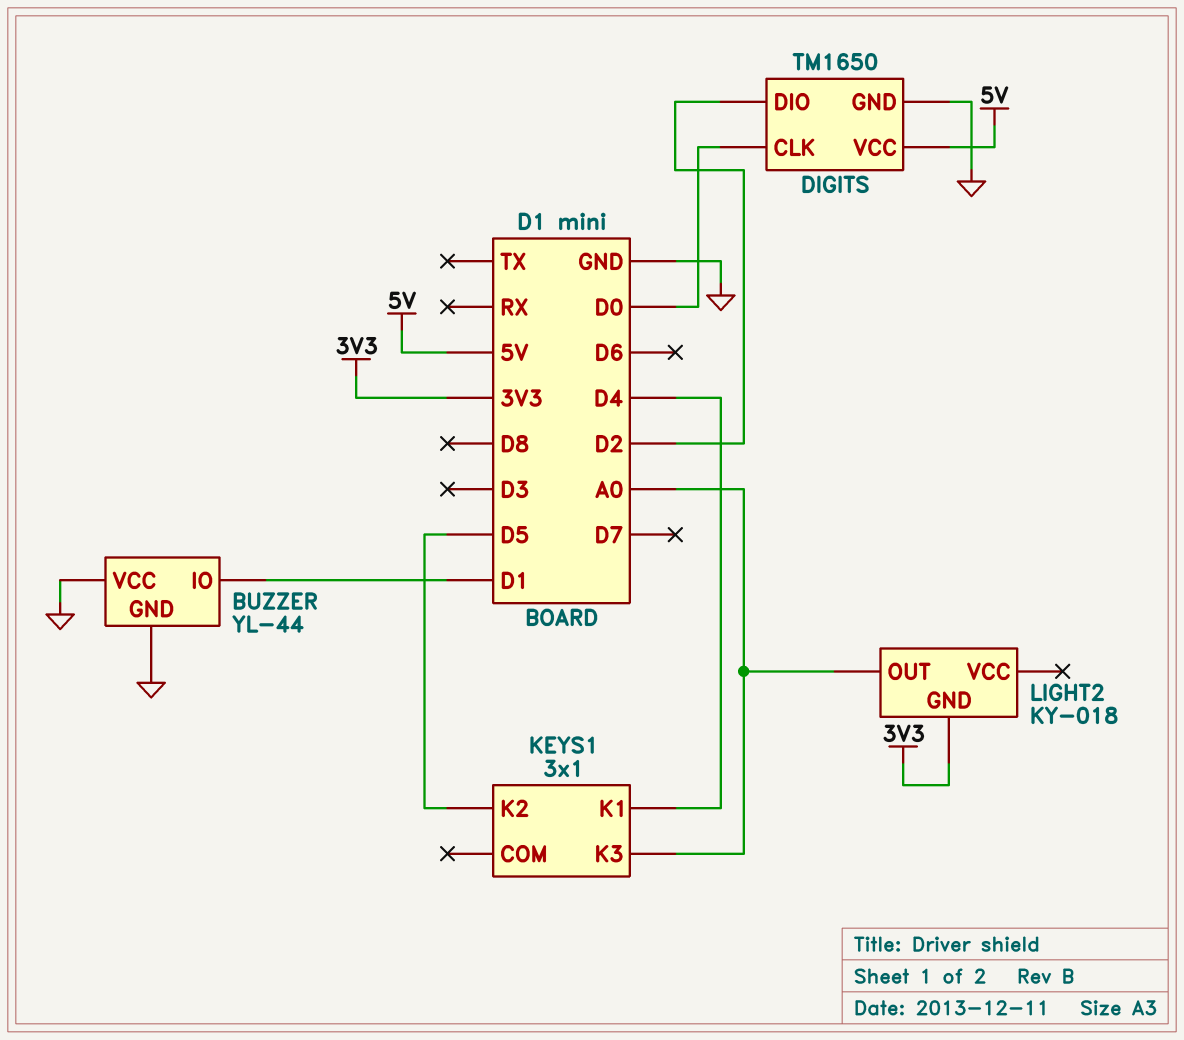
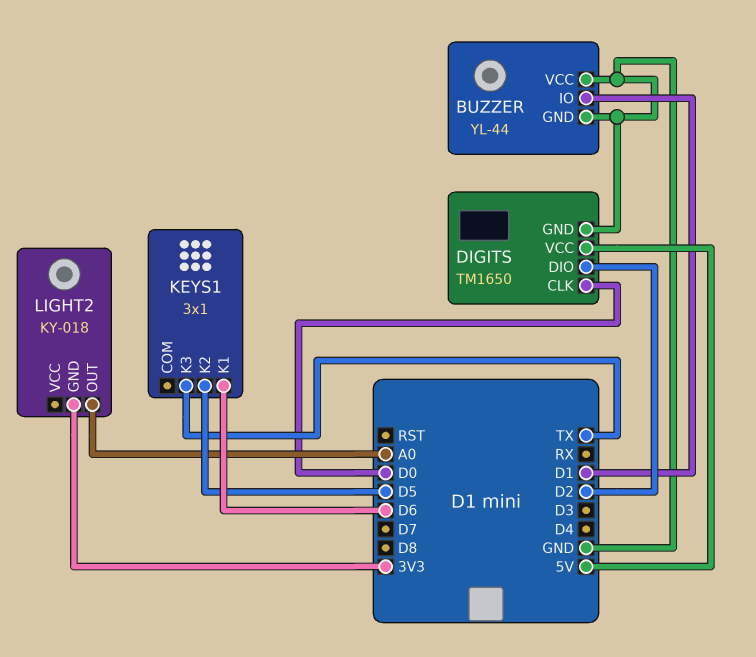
KEYS1 pin K1: D4 -> D6
KEYS1 pin K3: A0 -> TX

